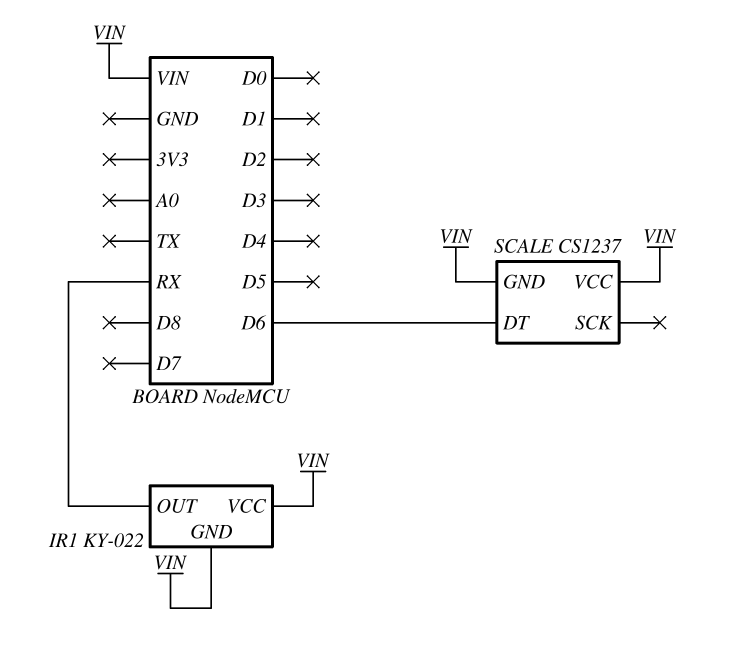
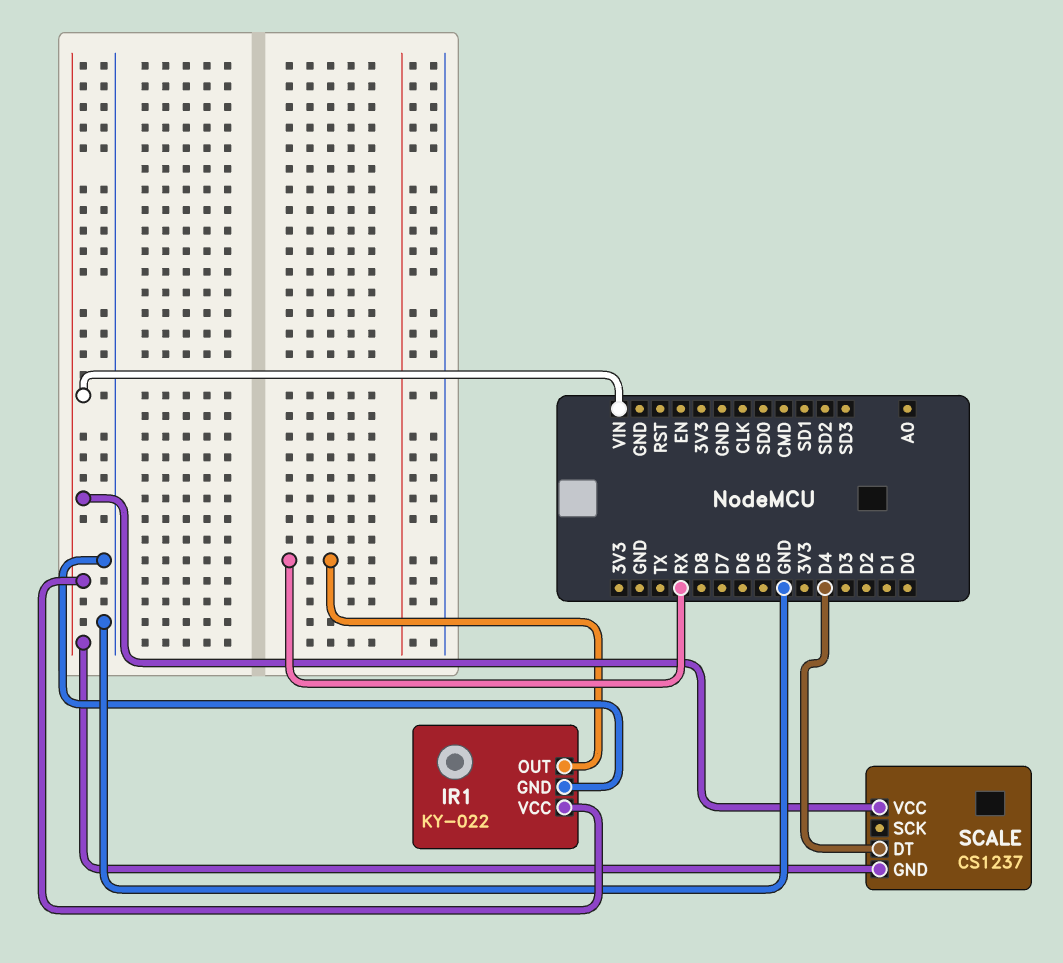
IR1 pin GND: VIN -> GND
SCALE pin DT: D6 -> D4

